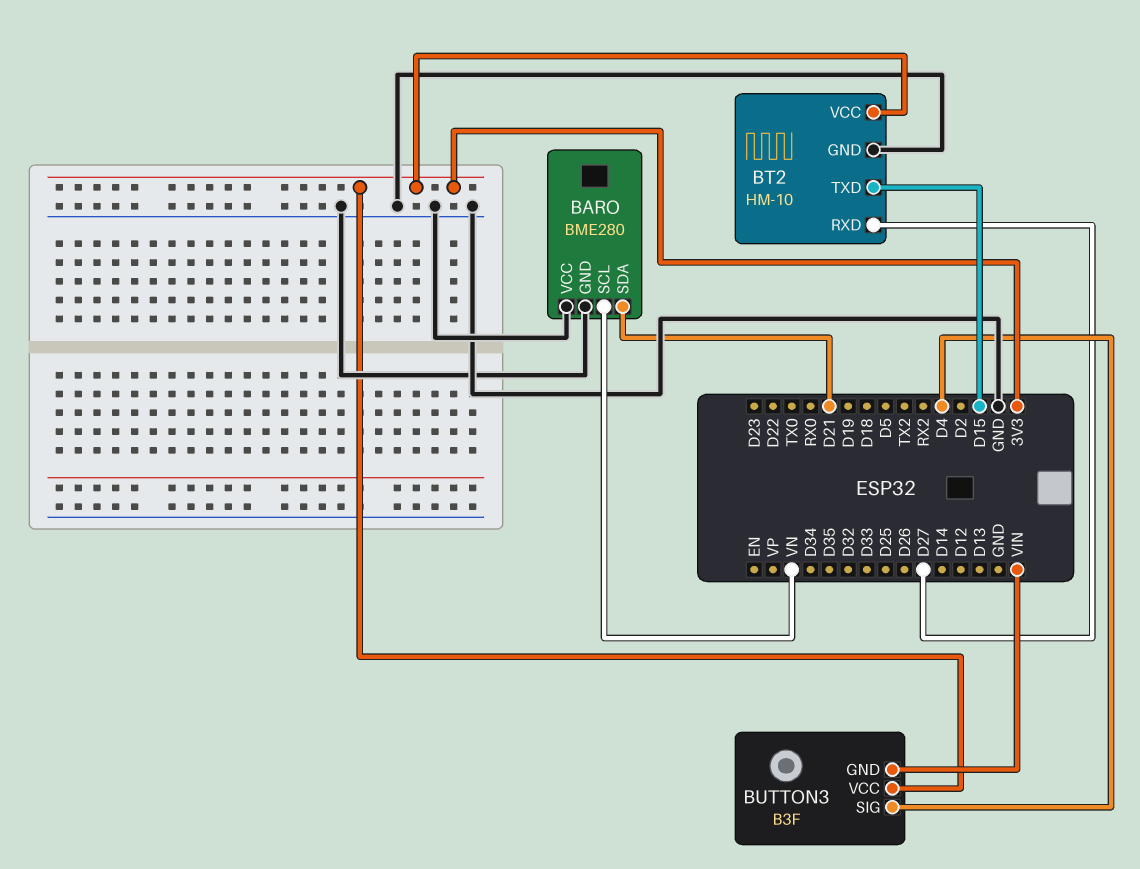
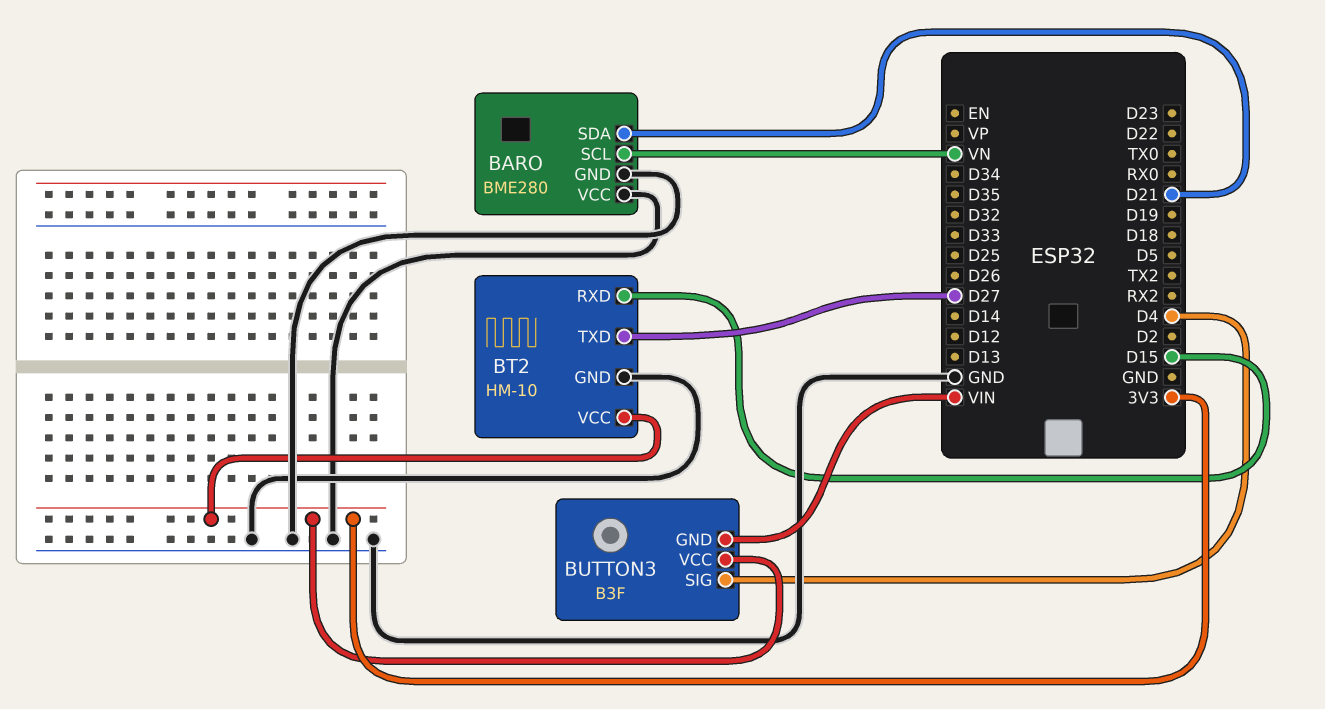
BT2 pin RXD: D27 -> D15
BT2 pin TXD: D15 -> D27

